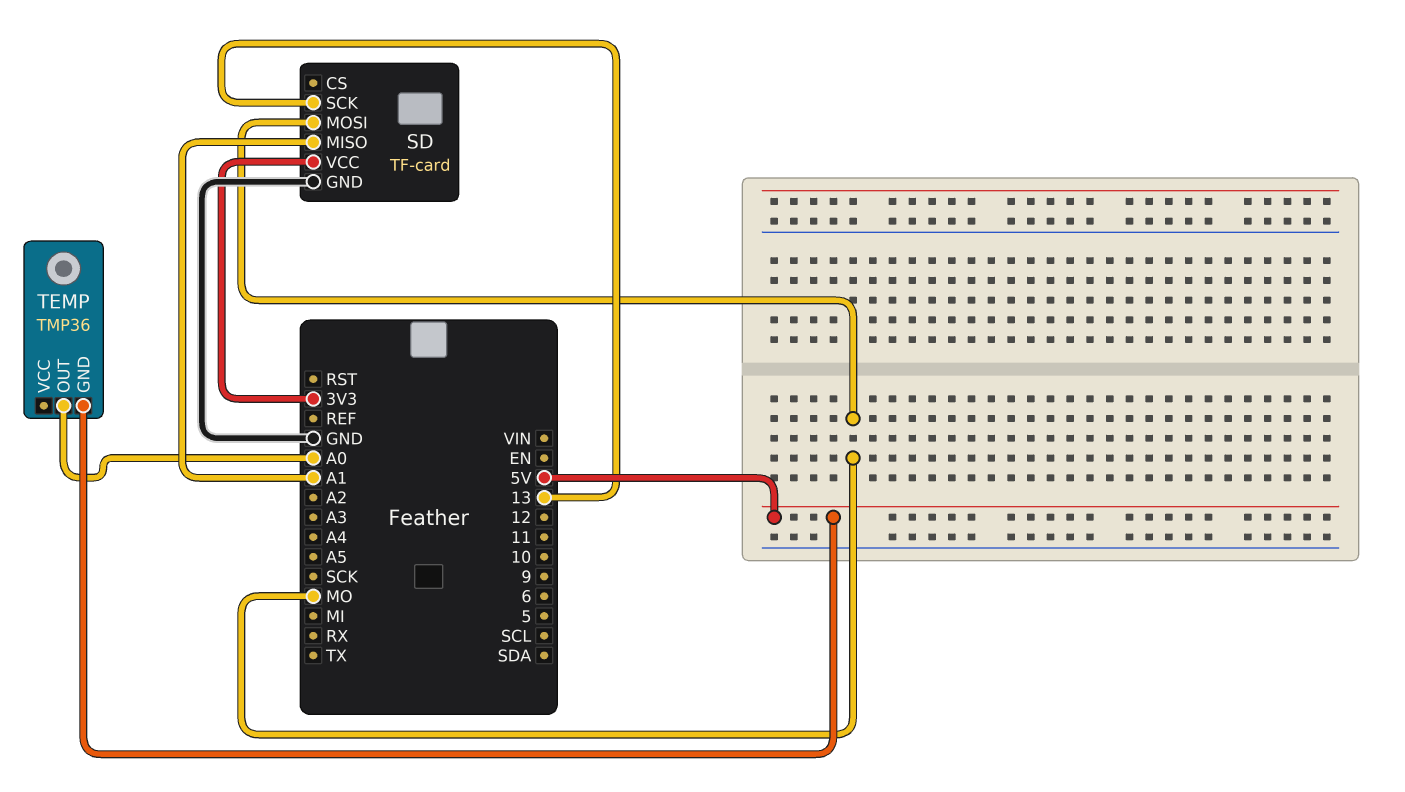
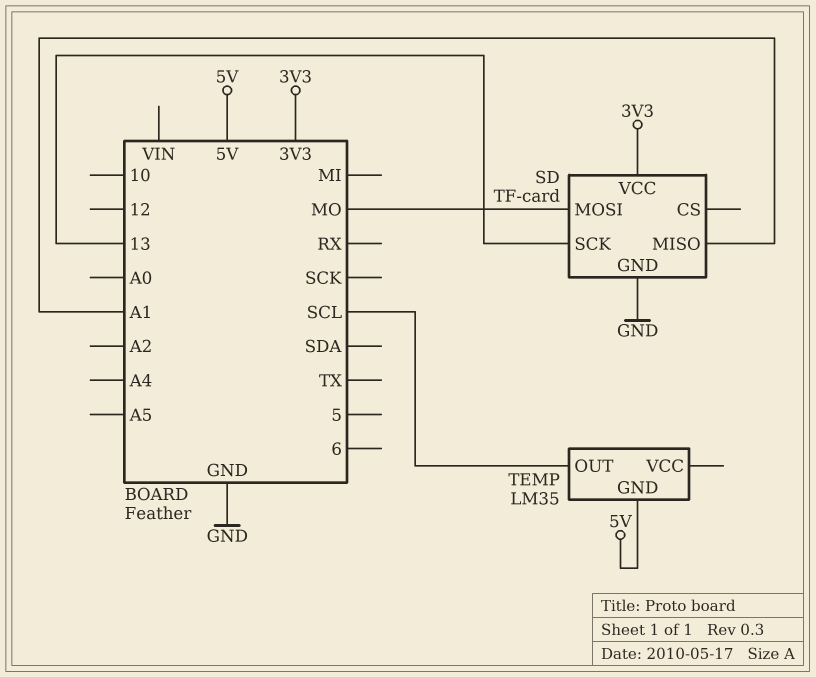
TEMP: TMP36 -> LM35
TEMP pin OUT: A0 -> SCL

